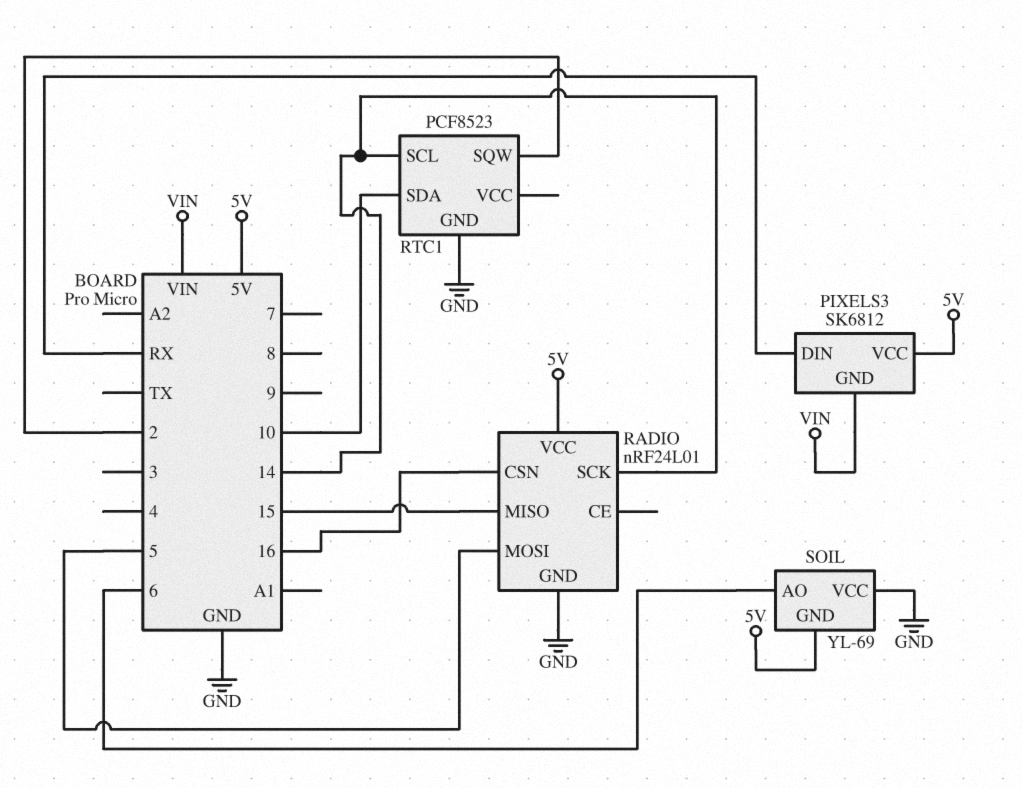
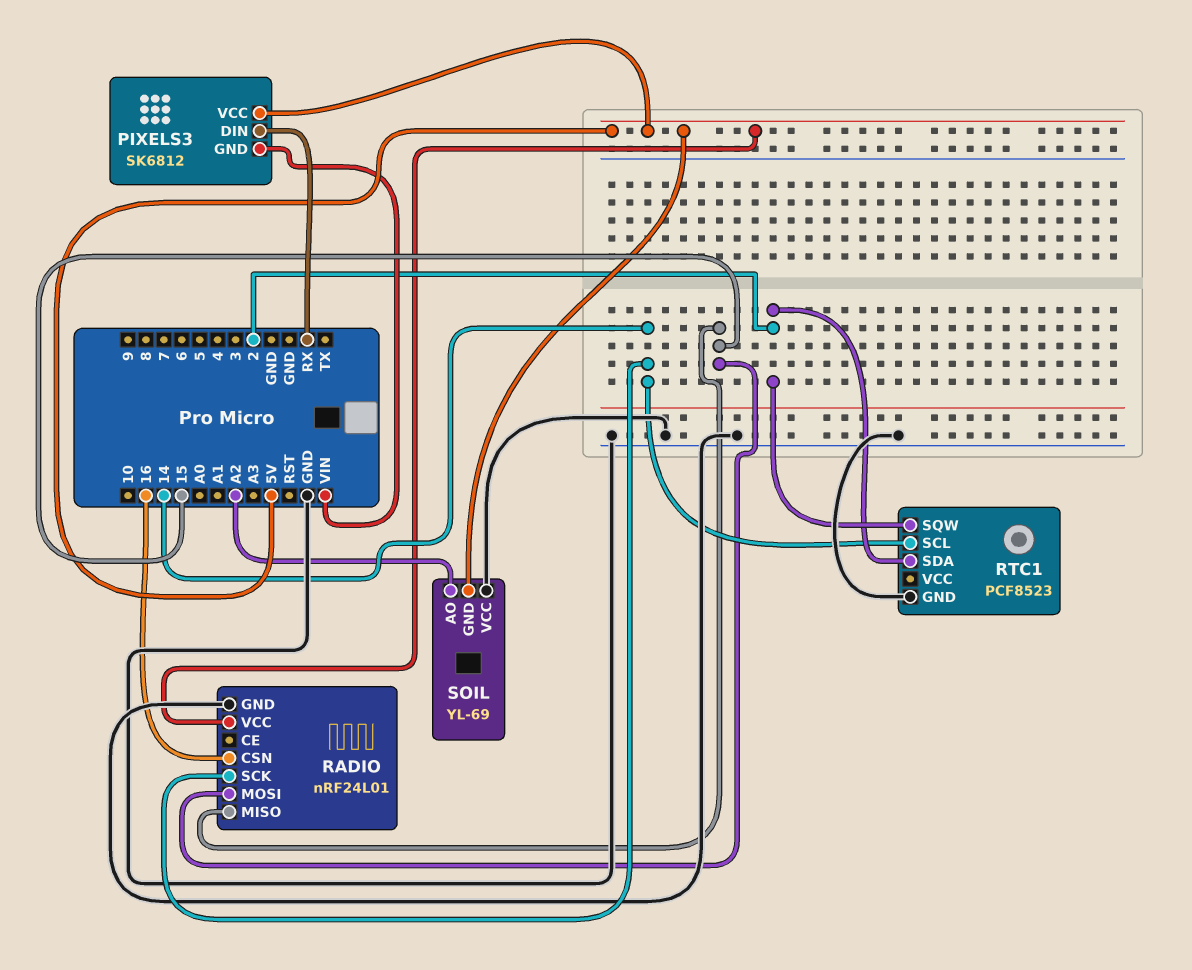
RADIO pin MOSI: 5 -> 15
RTC1 pin SDA: 10 -> 2
SOIL pin AO: 6 -> A2

